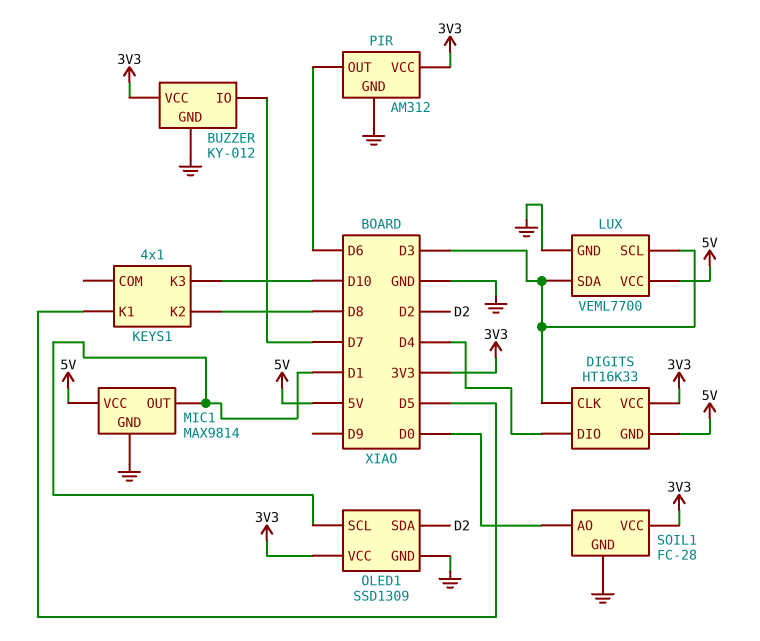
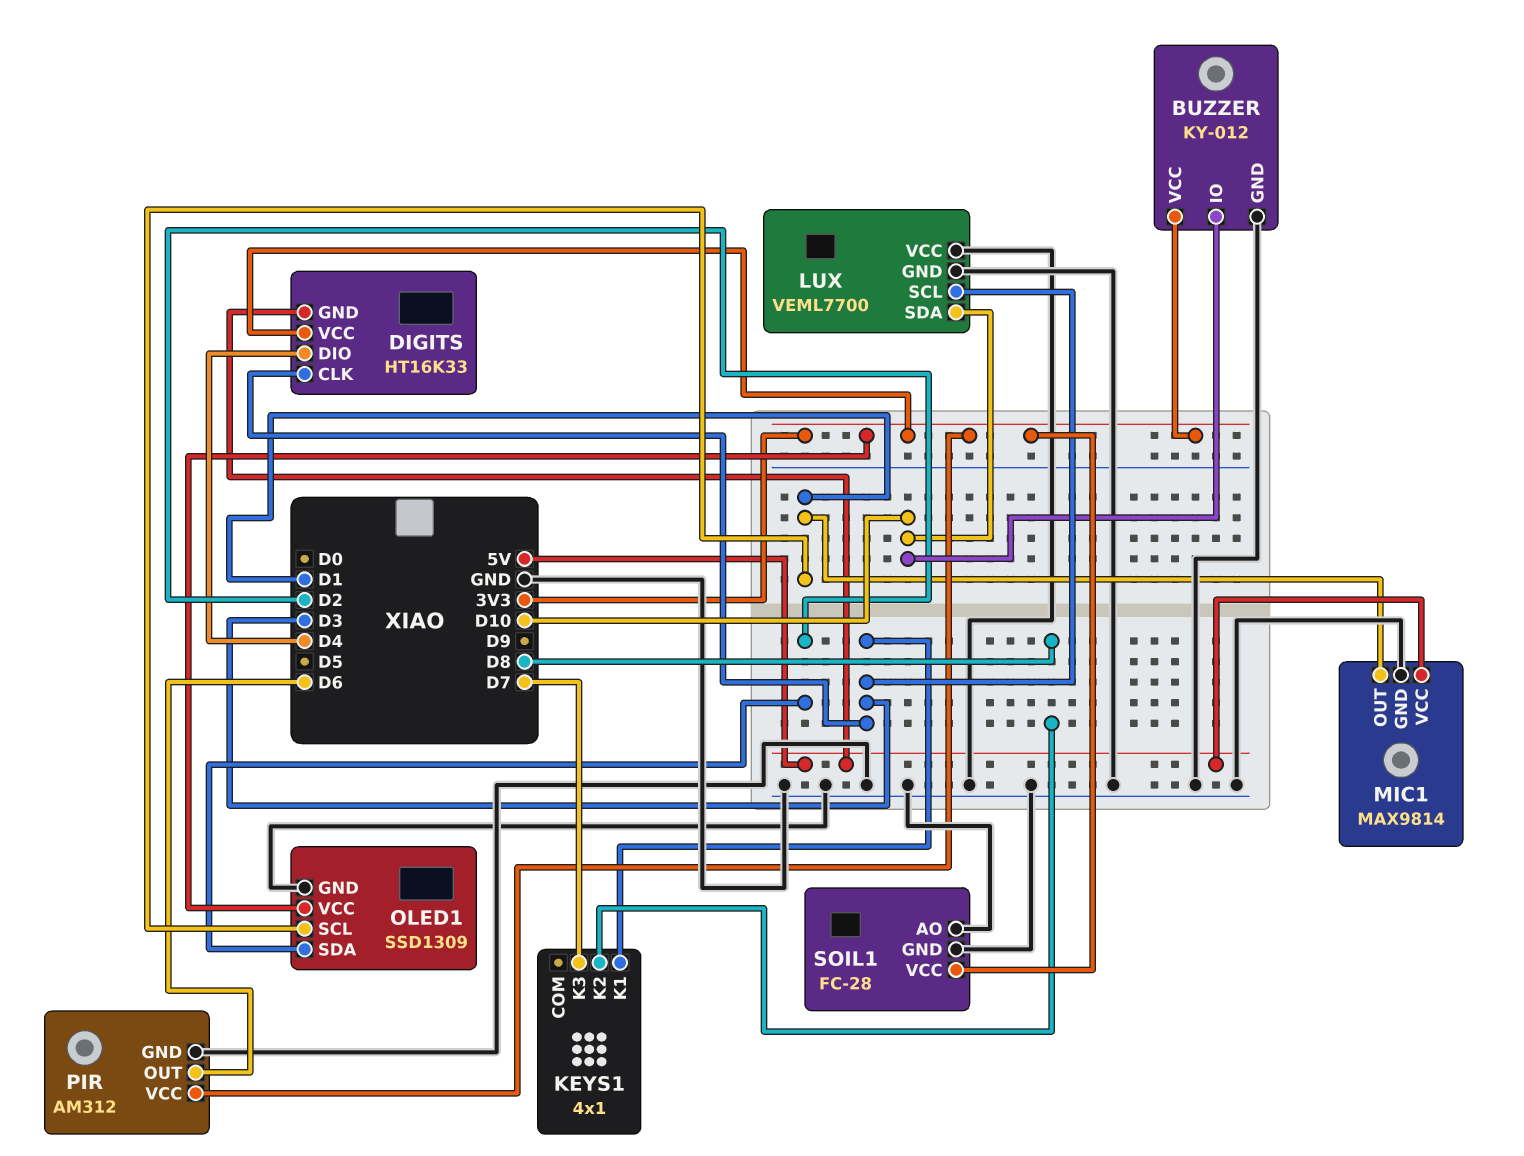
BUZZER pin IO: D7 -> D10
KEYS1 pin K1: D5 -> D3
KEYS1 pin K3: D10 -> D7
LUX pin SDA: D3 -> D10
LUX pin VCC: 5V -> GND
SOIL1 pin AO: D0 -> GND

